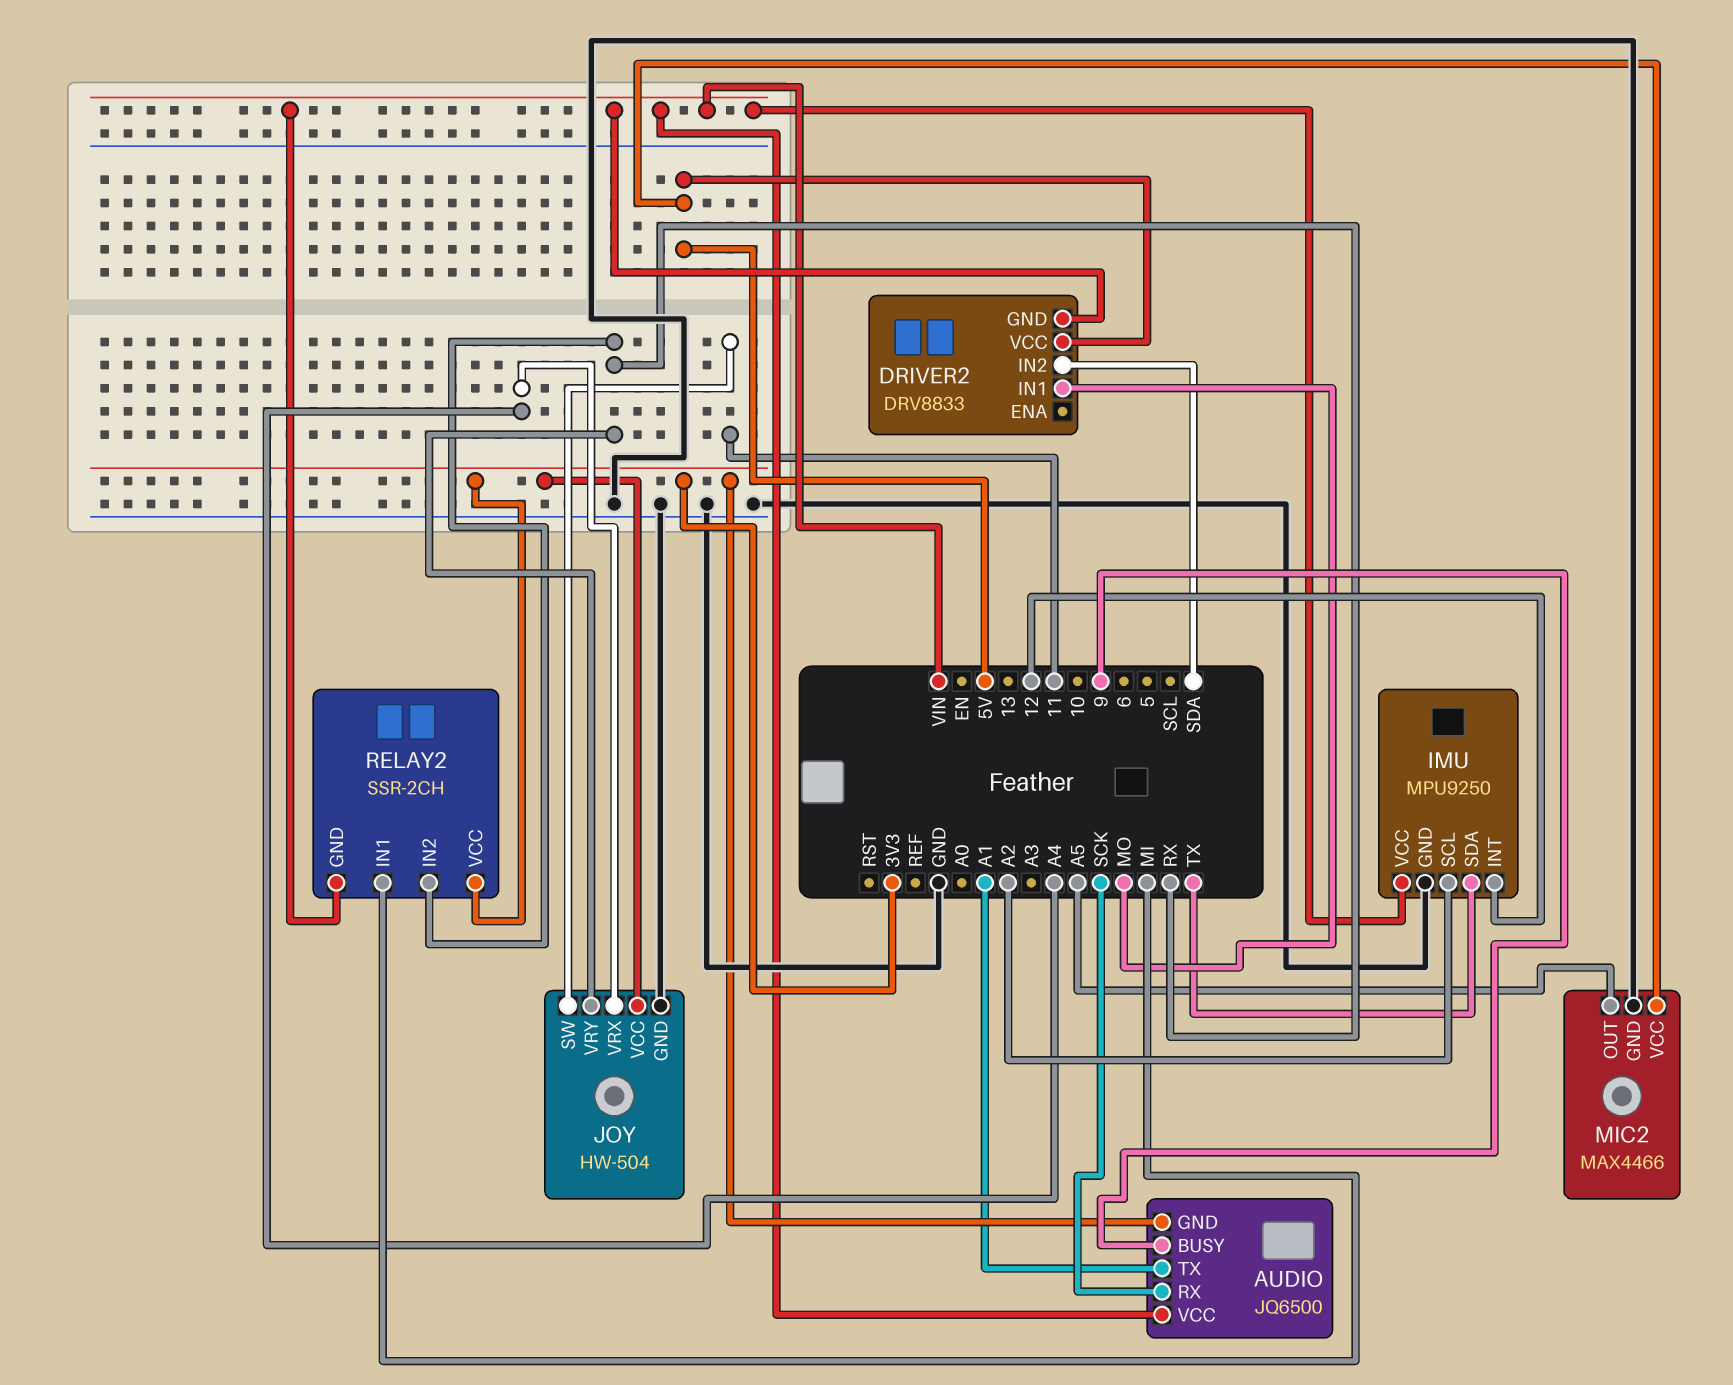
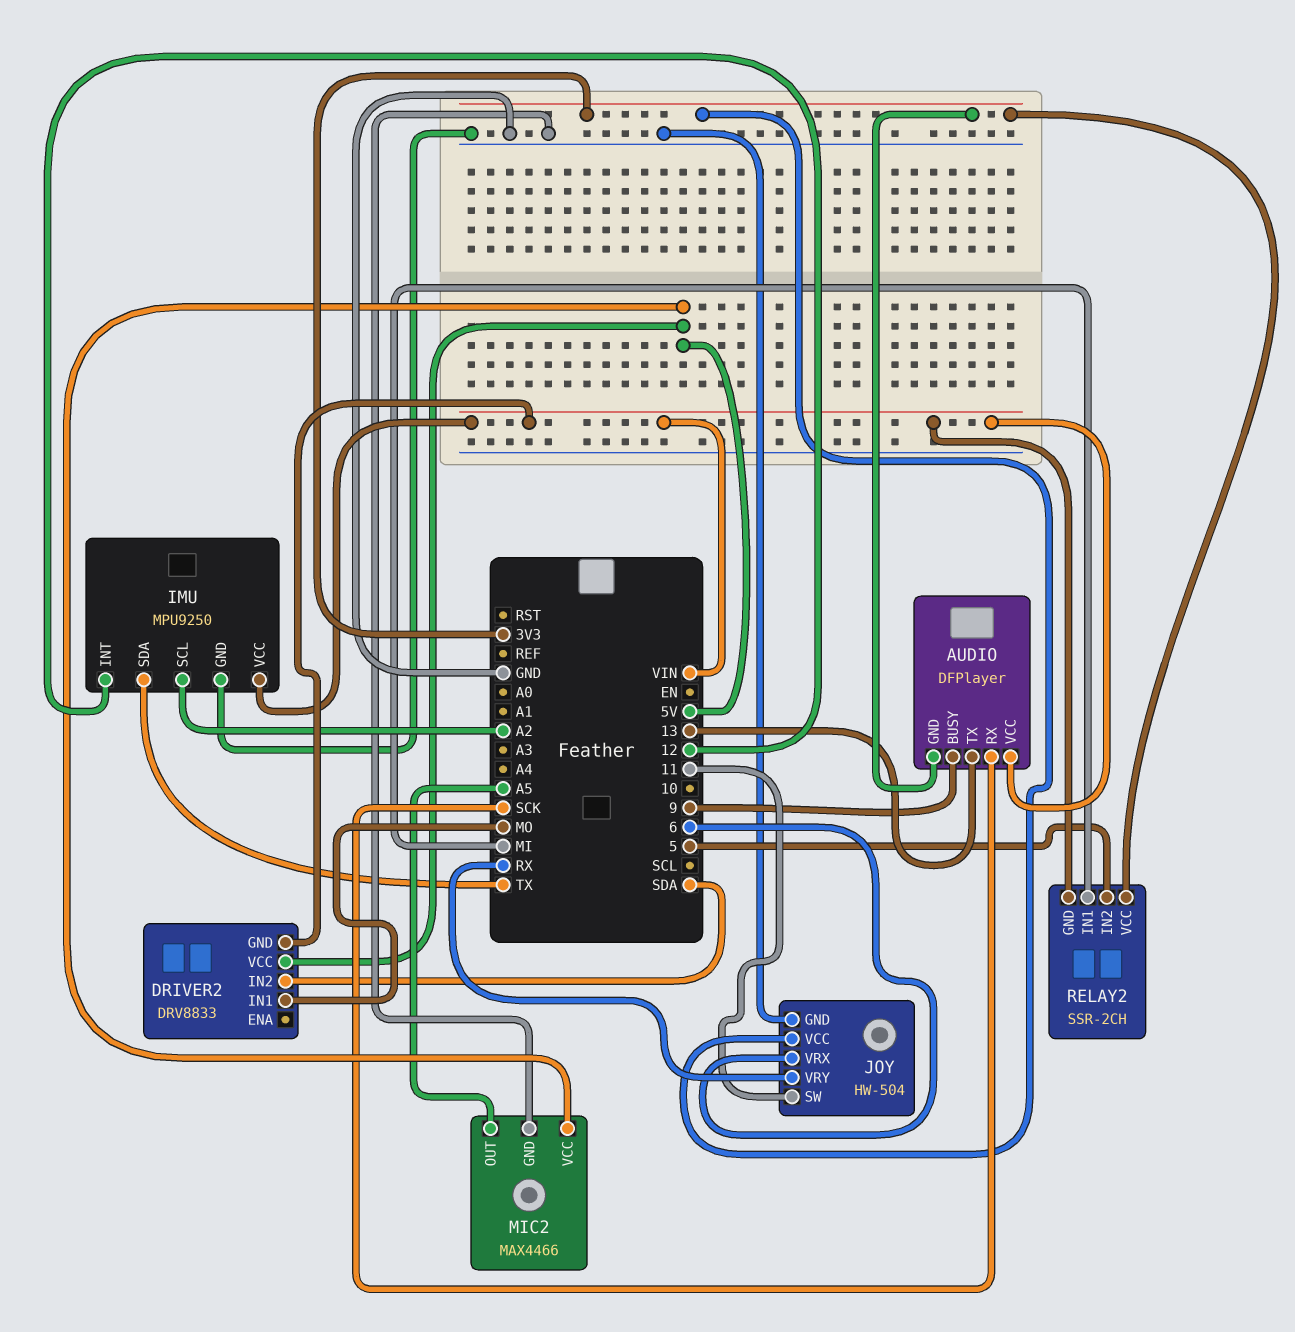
AUDIO: JQ6500 -> DFPlayer
AUDIO pin TX: A1 -> 13
JOY pin VRX: A4 -> 6
RELAY2 pin IN2: RX -> 5

